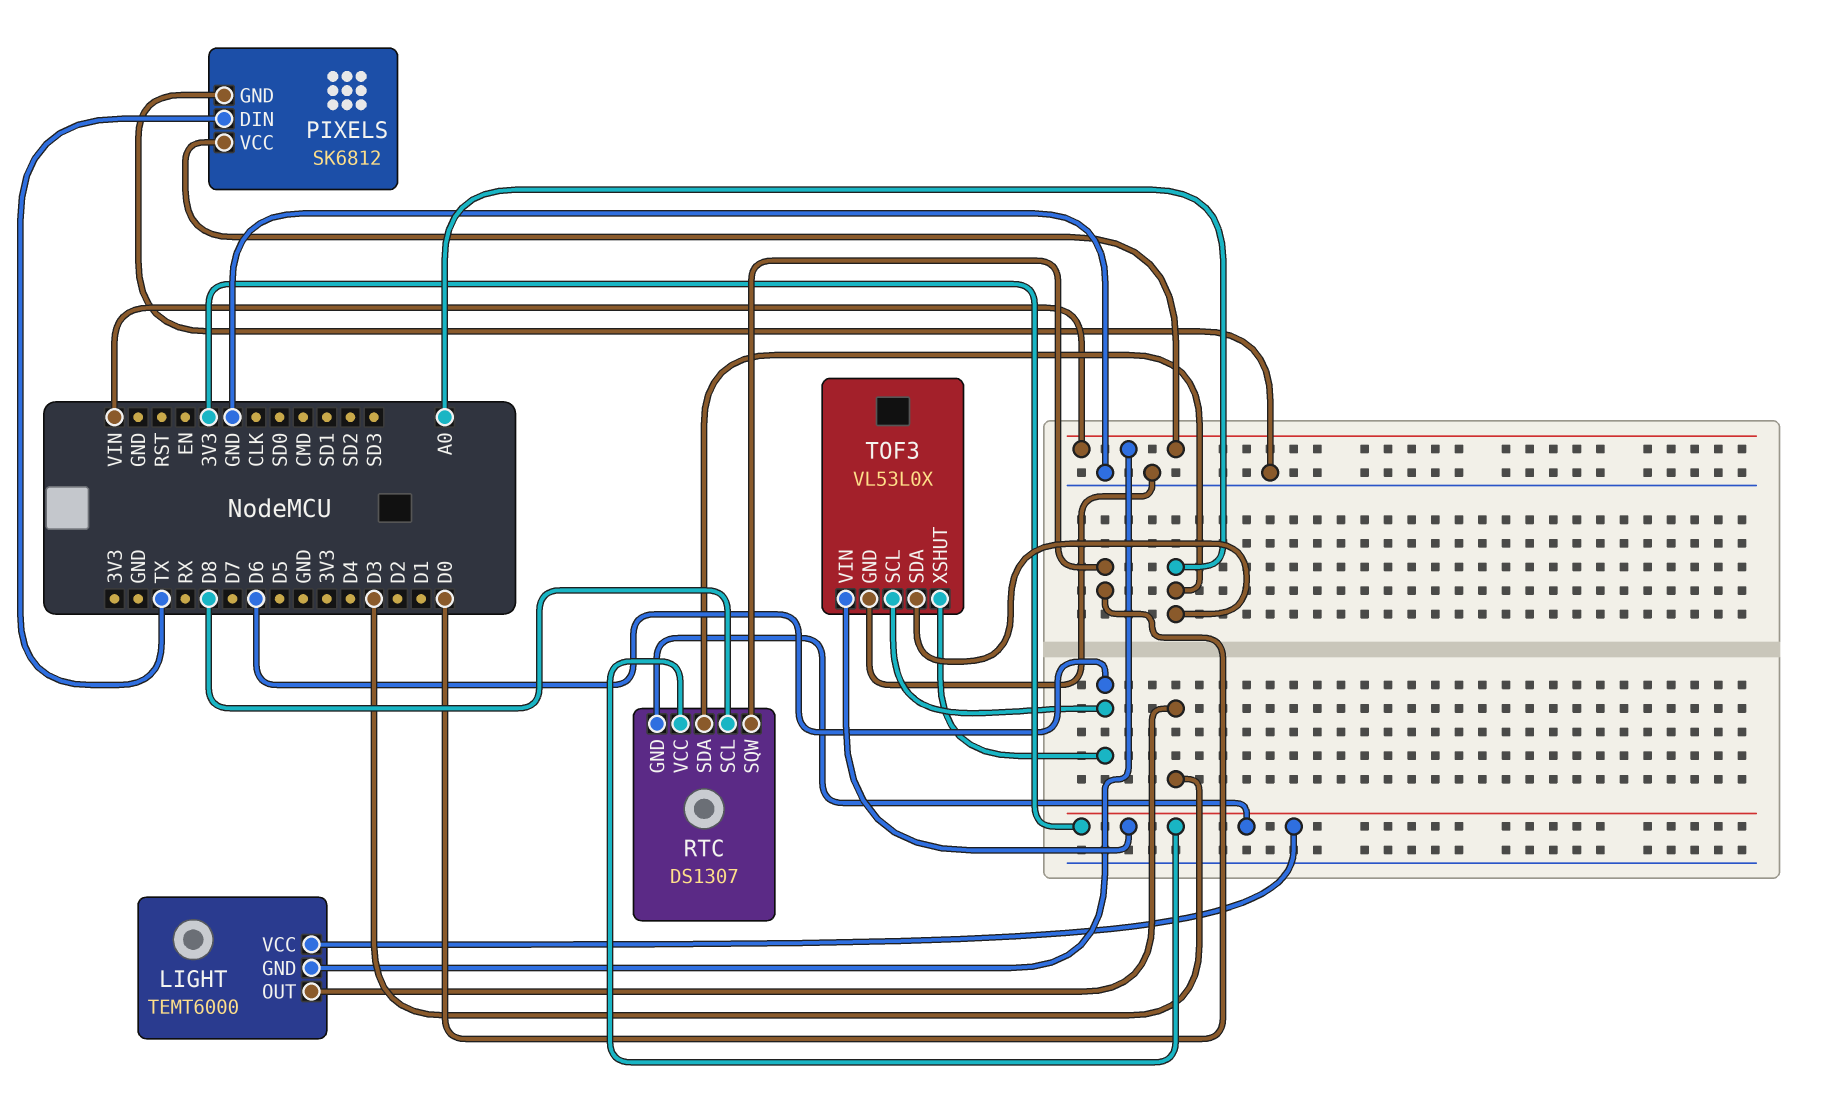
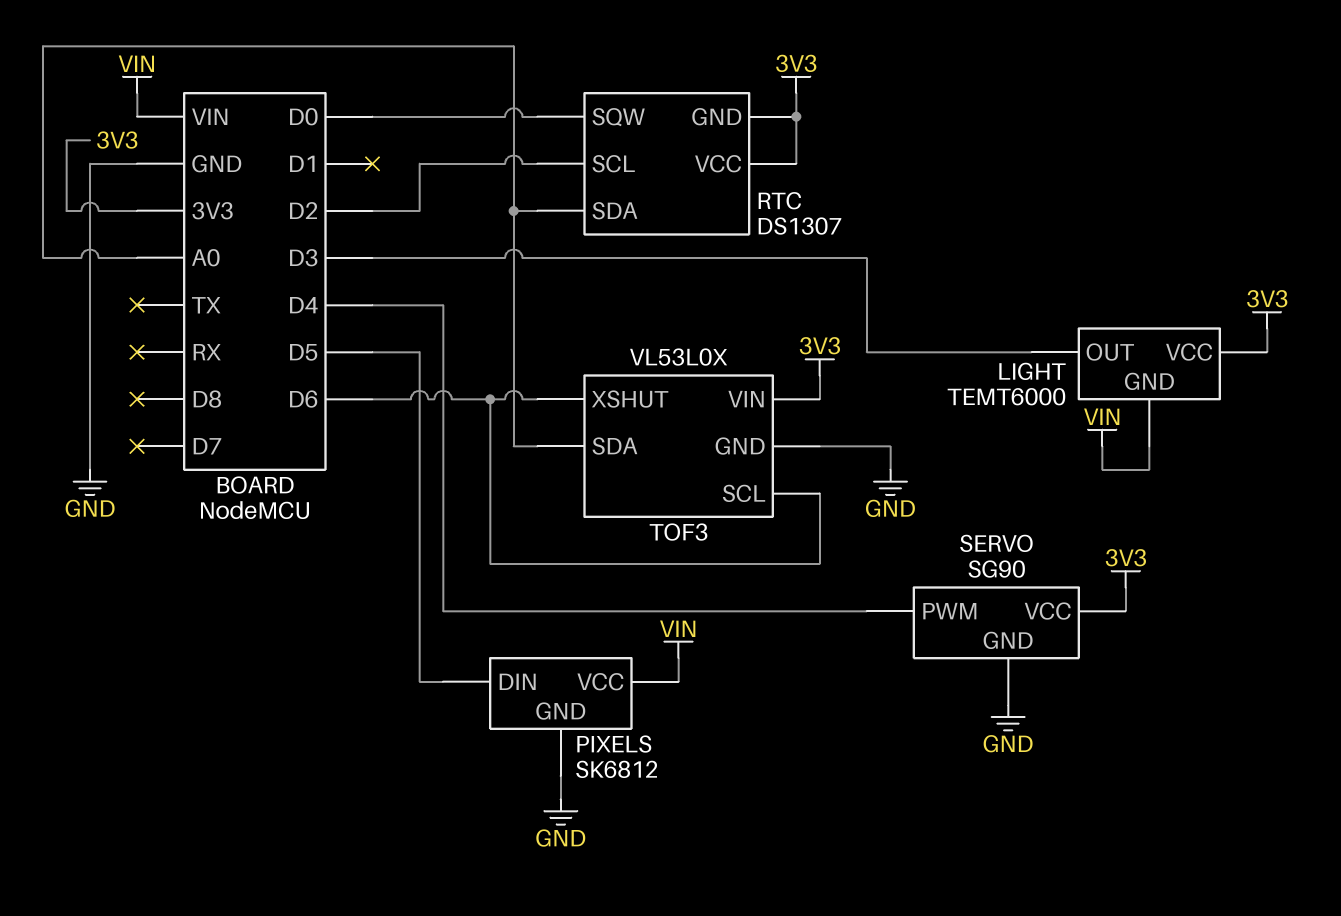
PIXELS pin DIN: TX -> D5
RTC pin SCL: D8 -> D2
SERVO: none -> SG90
SERVO pin GND: none -> GND
SERVO pin PWM: none -> D4
SERVO pin VCC: none -> 3V3

